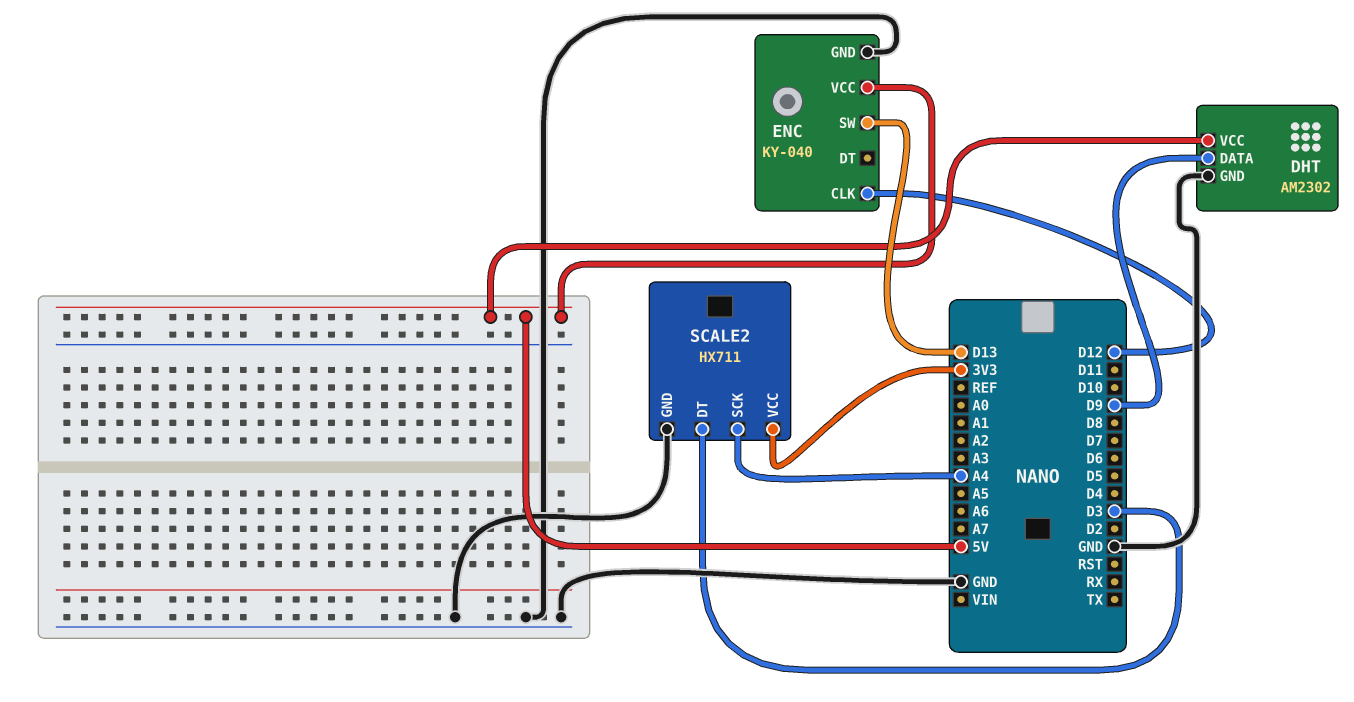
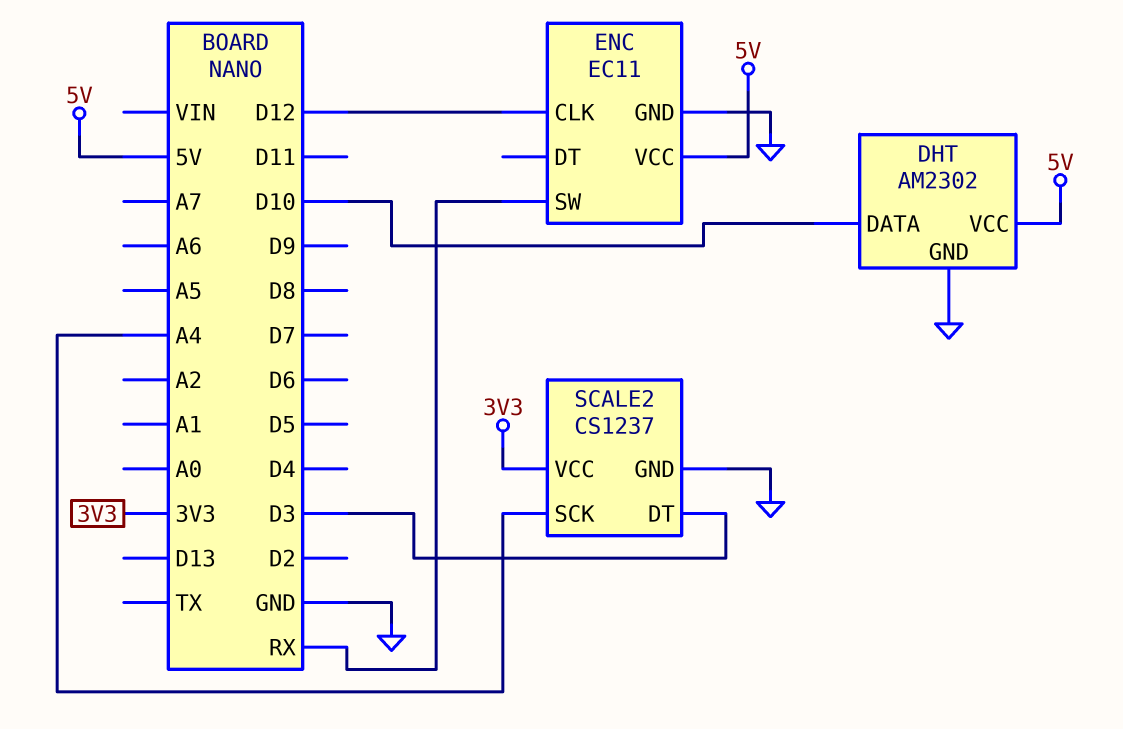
DHT pin DATA: D9 -> D10
ENC: KY-040 -> EC11
ENC pin SW: D13 -> RX
SCALE2: HX711 -> CS1237

